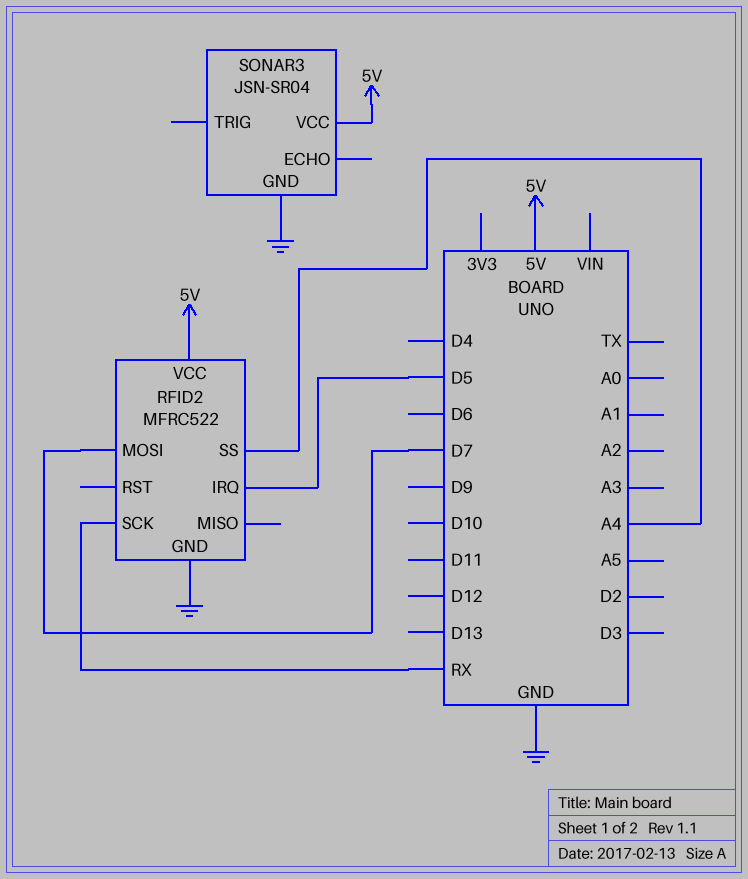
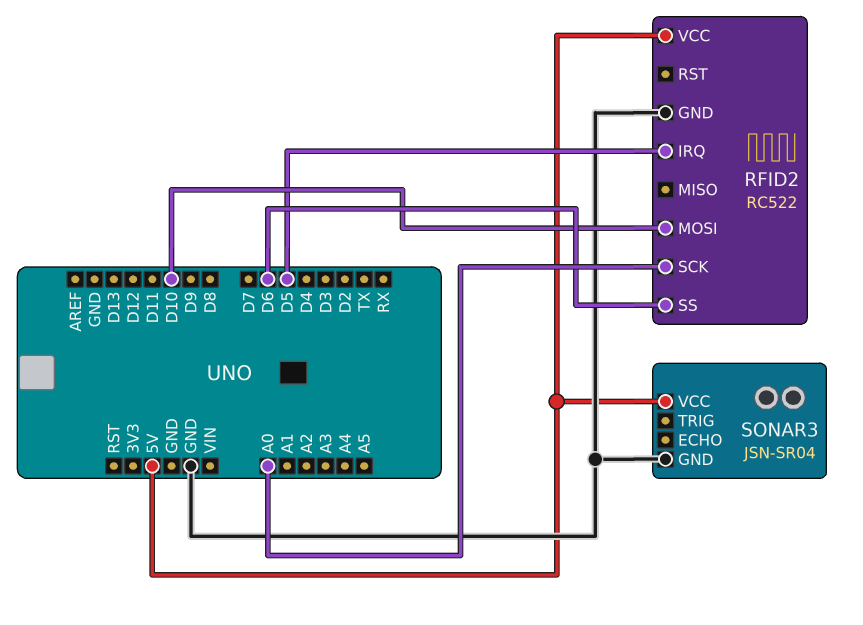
RFID2: MFRC522 -> RC522
RFID2 pin MOSI: D7 -> D10
RFID2 pin SCK: RX -> A0
RFID2 pin SS: A4 -> D6

